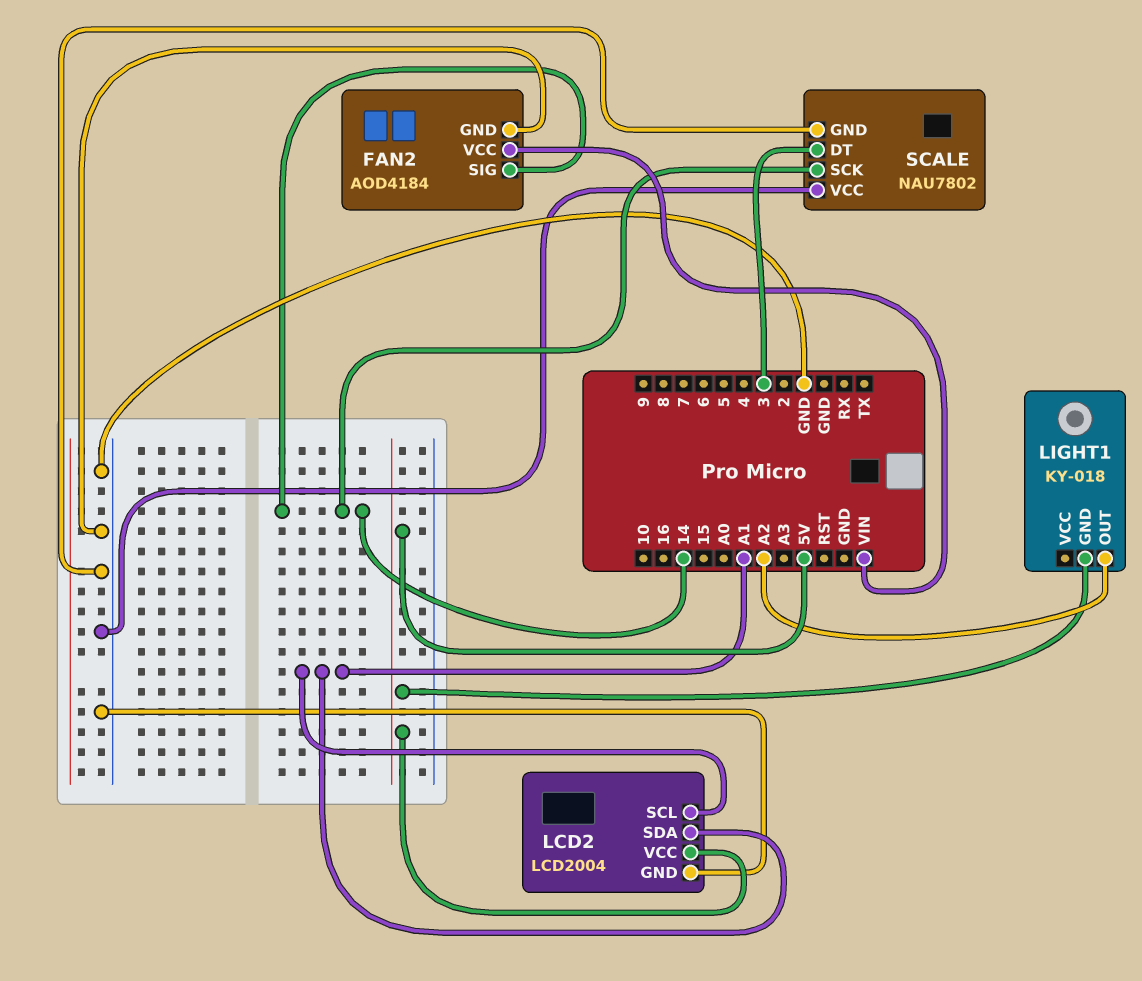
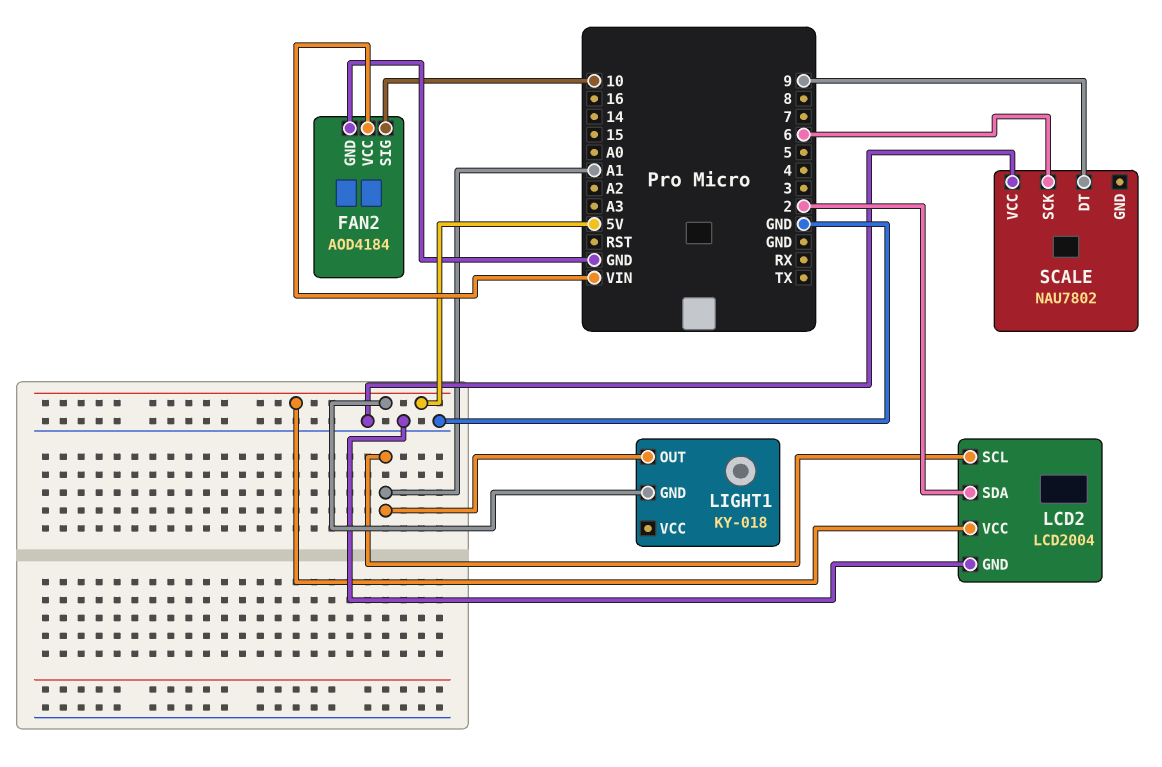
FAN2 pin SIG: 14 -> 10
LCD2 pin SDA: A1 -> 2
LIGHT1 pin OUT: A2 -> A1
SCALE pin DT: 3 -> 9
SCALE pin GND: GND -> none
SCALE pin SCK: 14 -> 6

